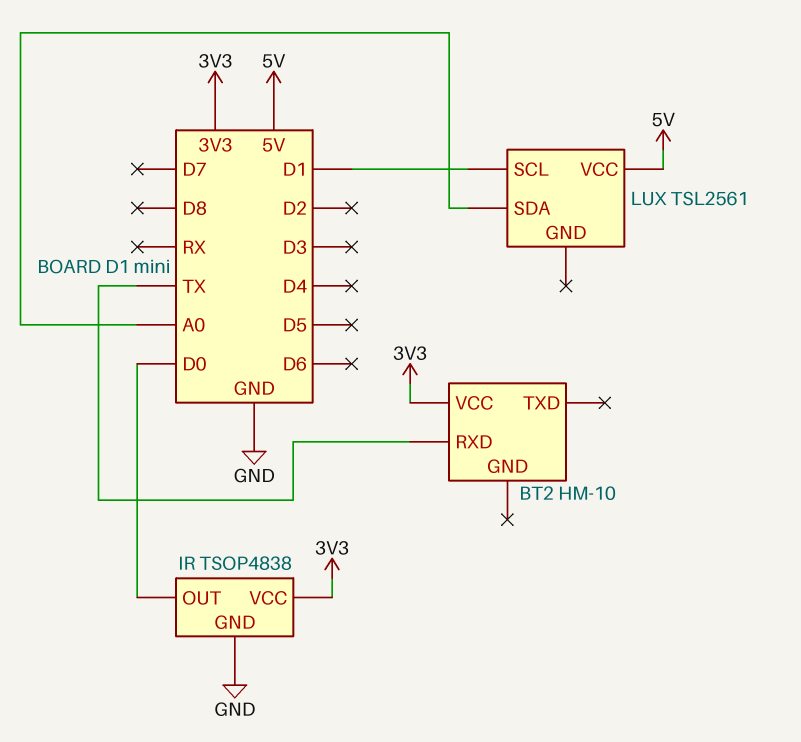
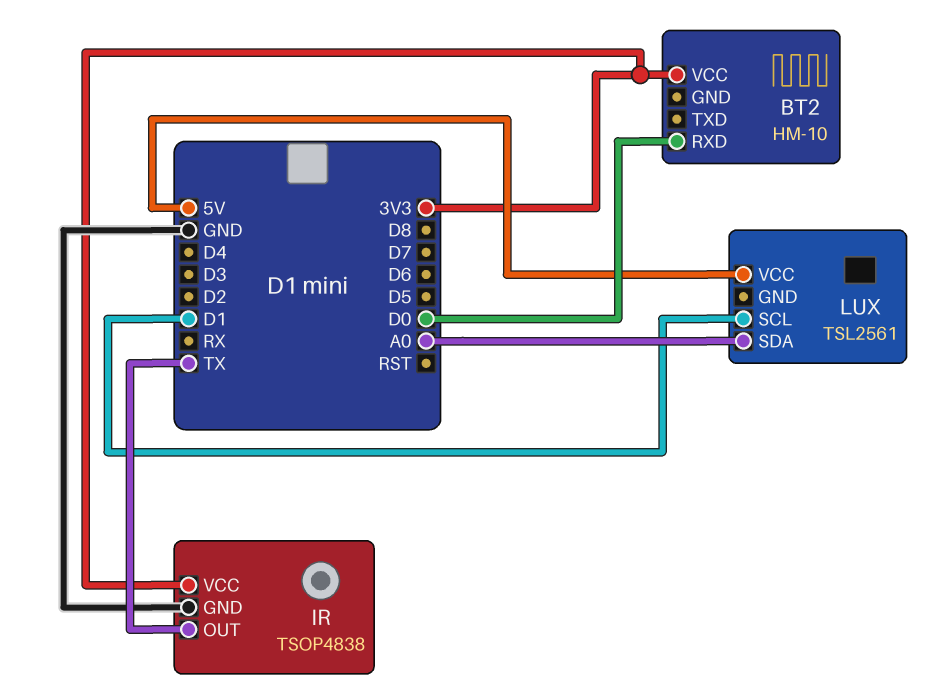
BT2 pin RXD: TX -> D0
IR pin OUT: D0 -> TX

